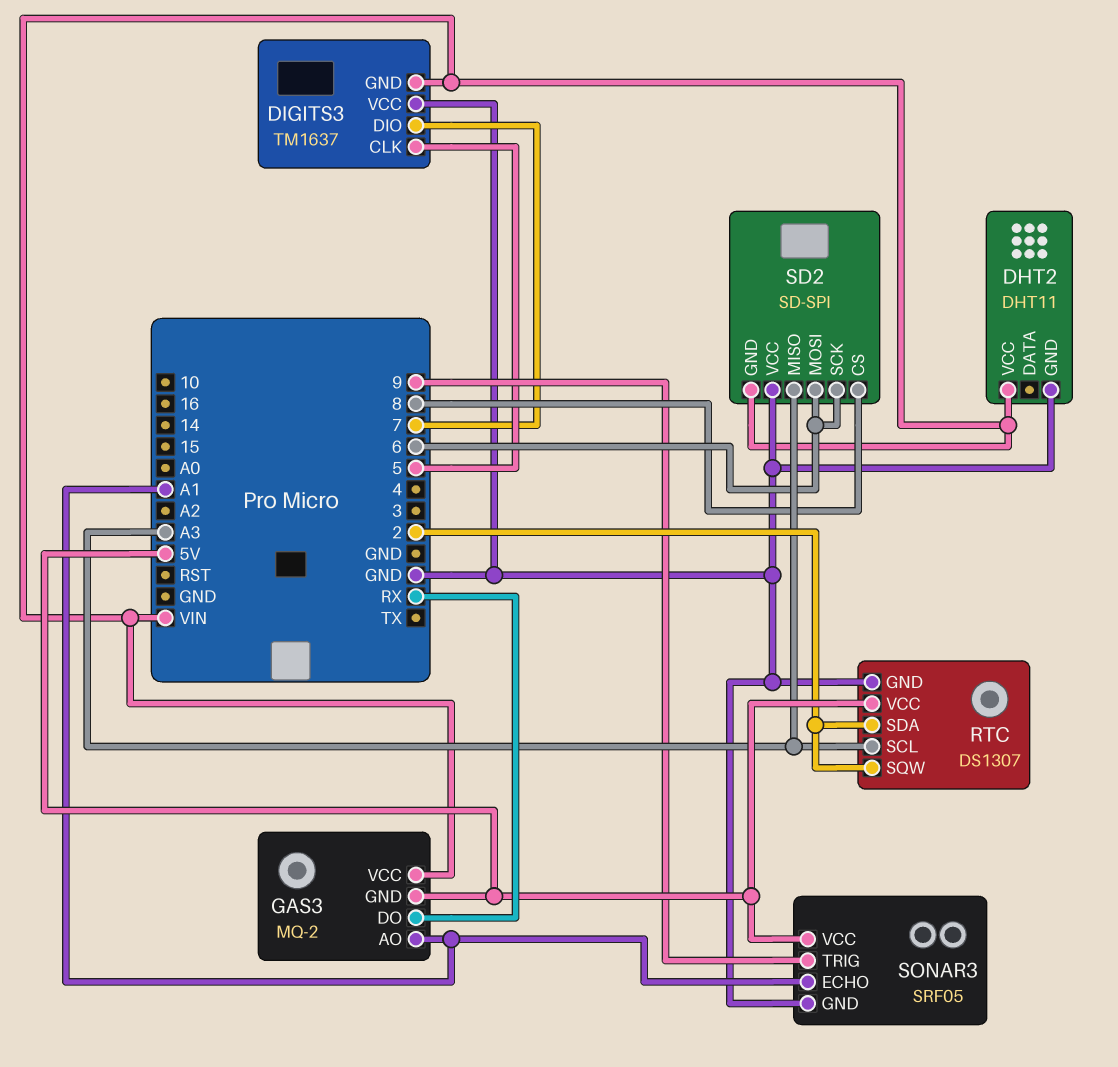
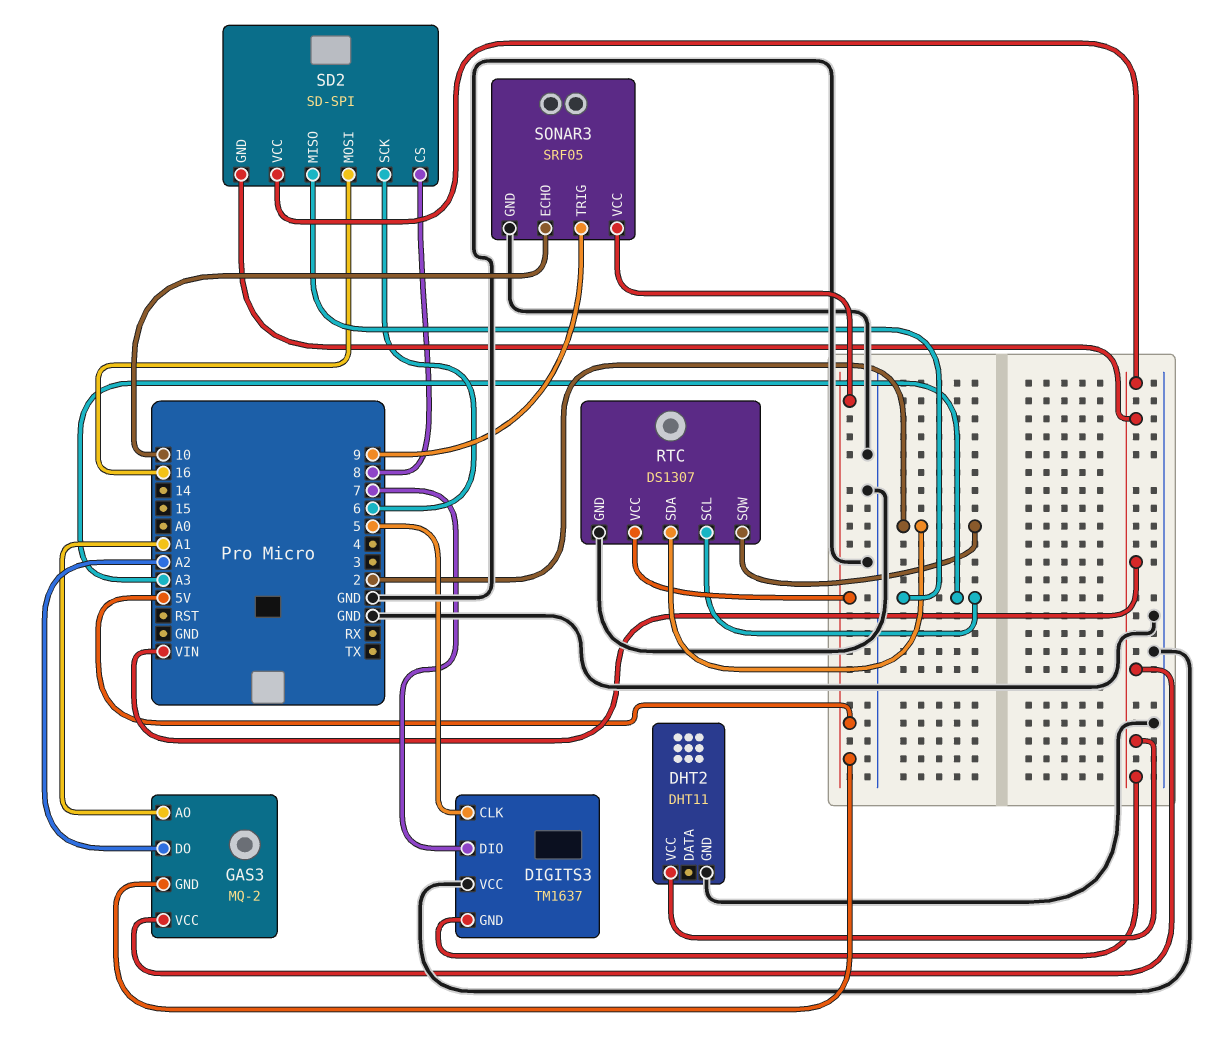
GAS3 pin DO: RX -> A2
SD2 pin MOSI: 6 -> 16
SD2 pin VCC: GND -> VIN
SONAR3 pin ECHO: A1 -> 10

